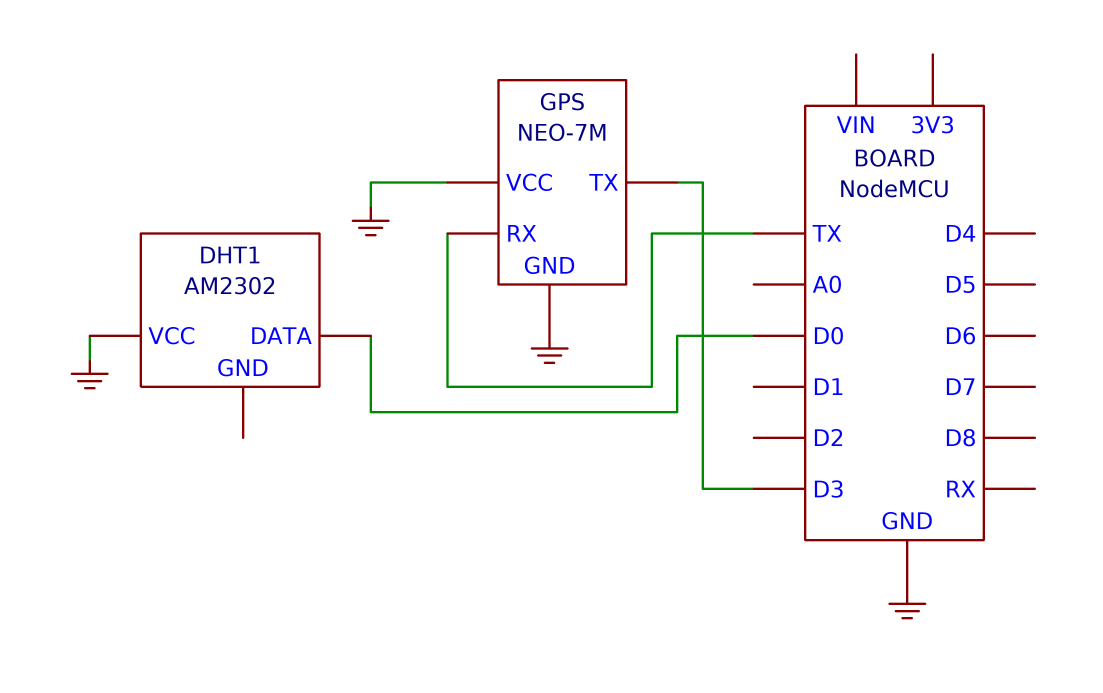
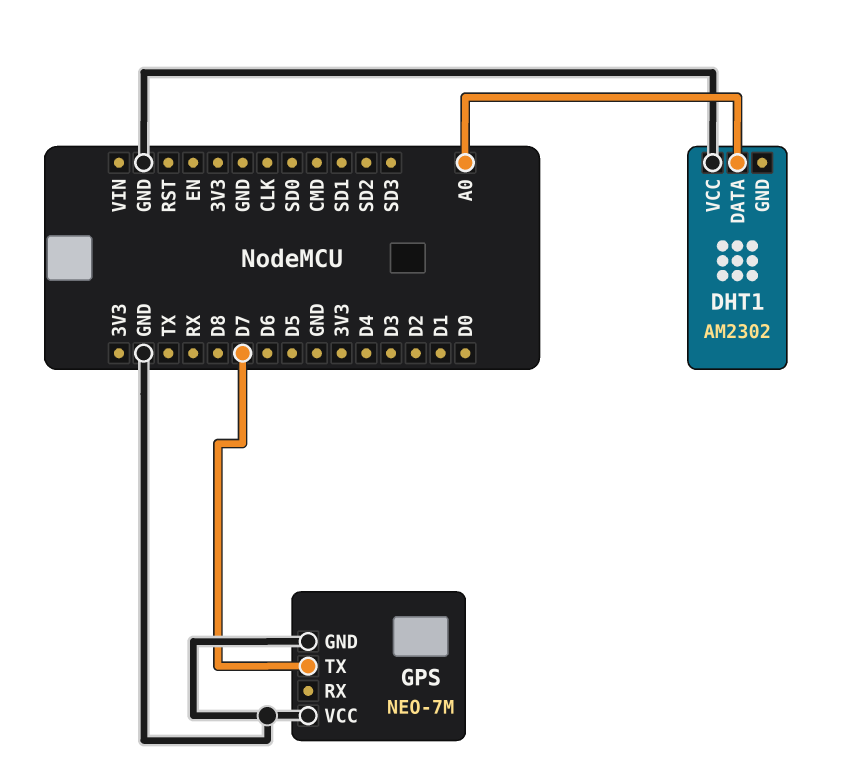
DHT1 pin DATA: D0 -> A0
GPS pin RX: TX -> none
GPS pin TX: D3 -> D7

